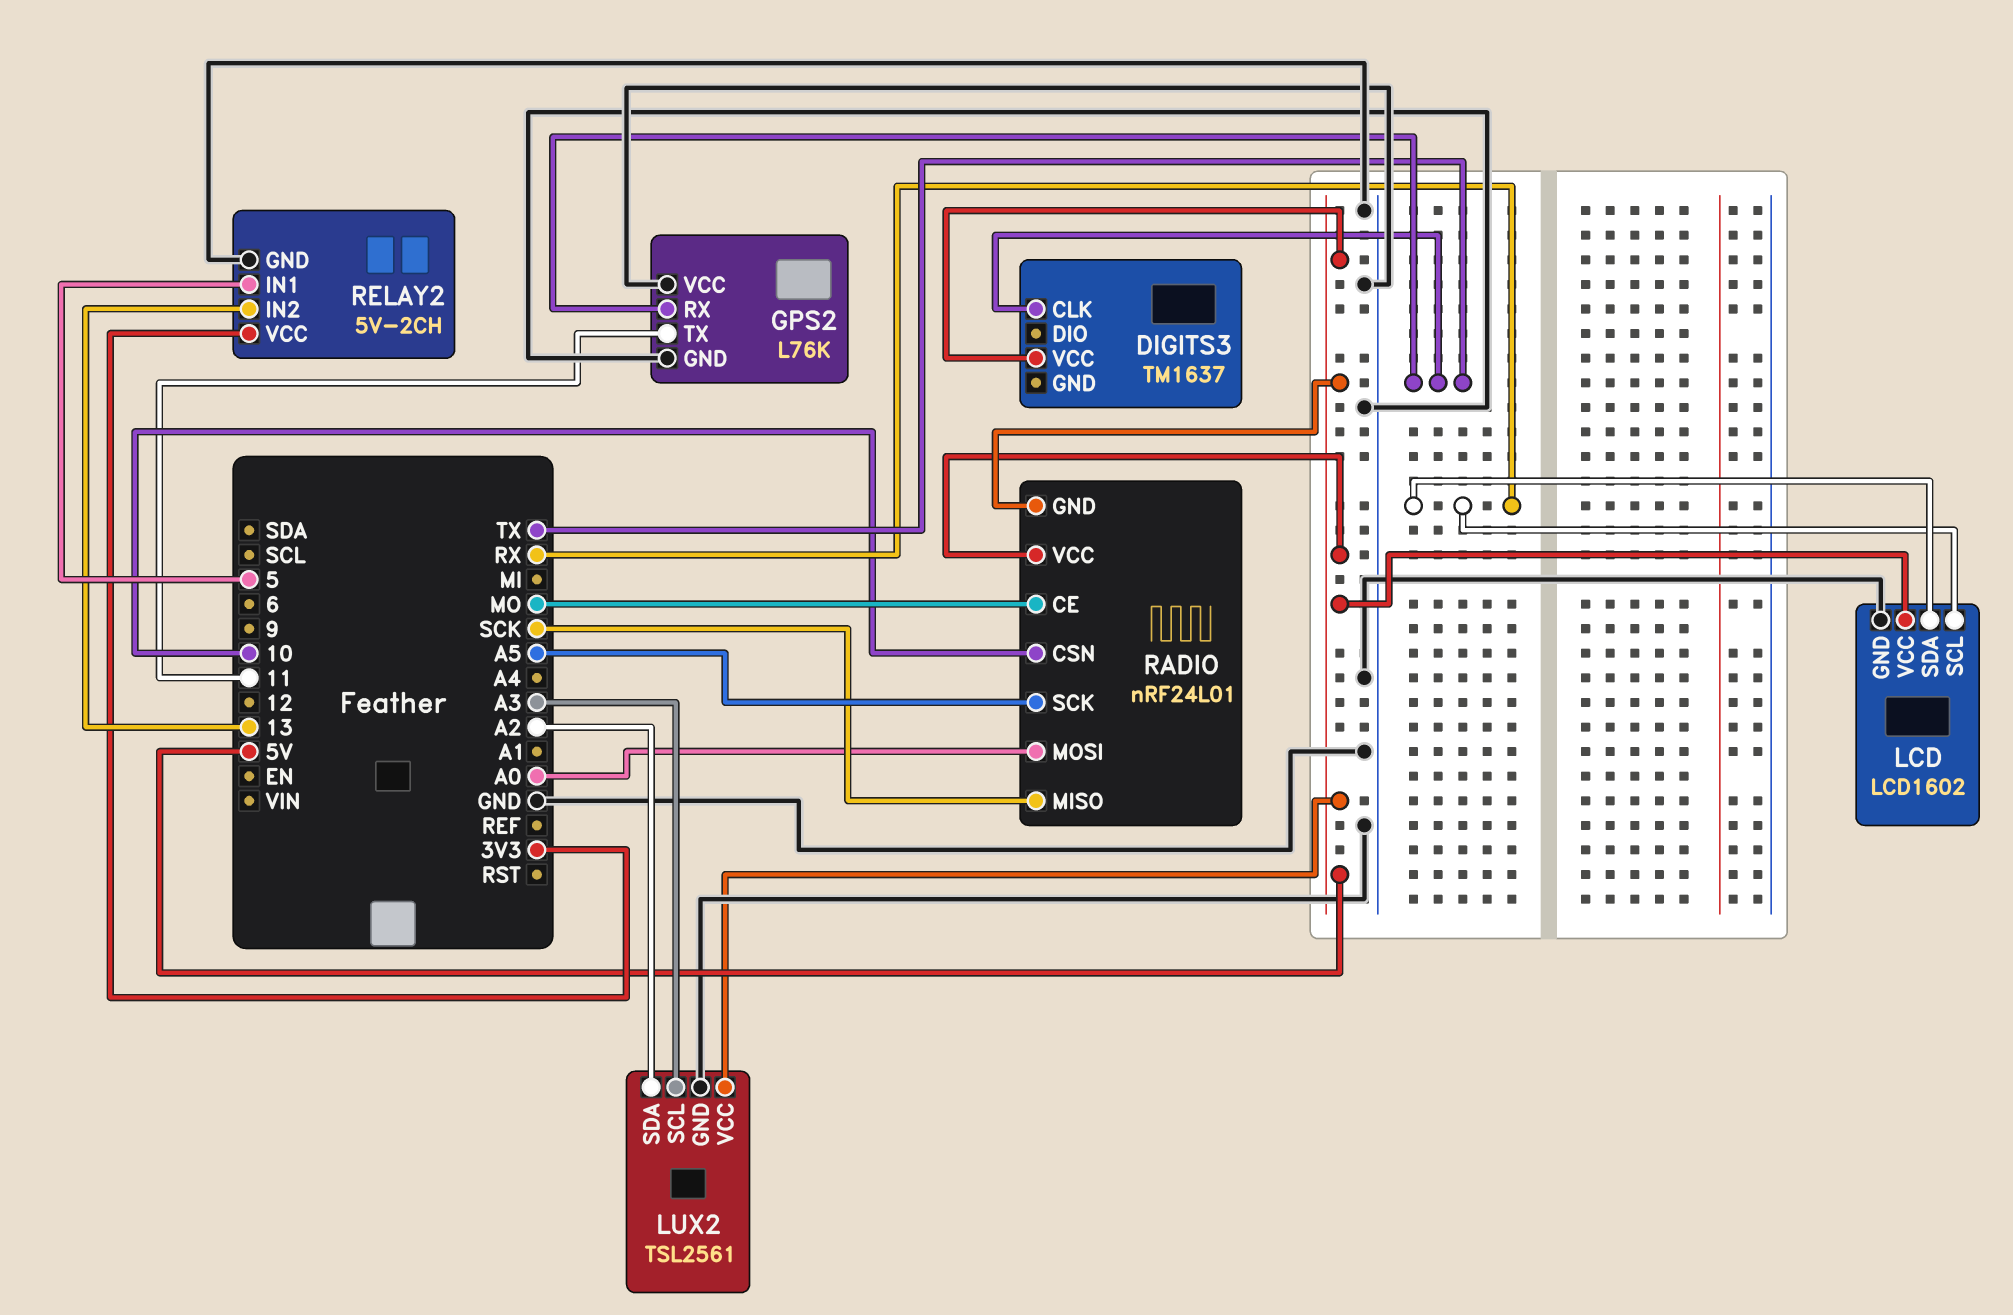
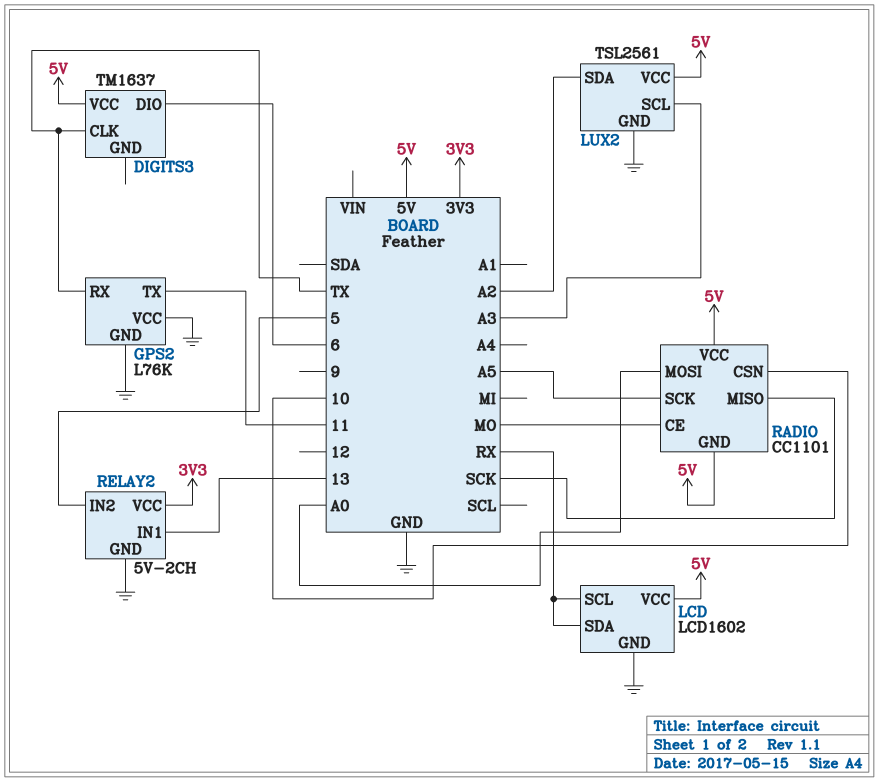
DIGITS3 pin DIO: none -> 6
RADIO: nRF24L01 -> CC1101
RELAY2 pin IN1: 5 -> 13
RELAY2 pin IN2: 13 -> 5

